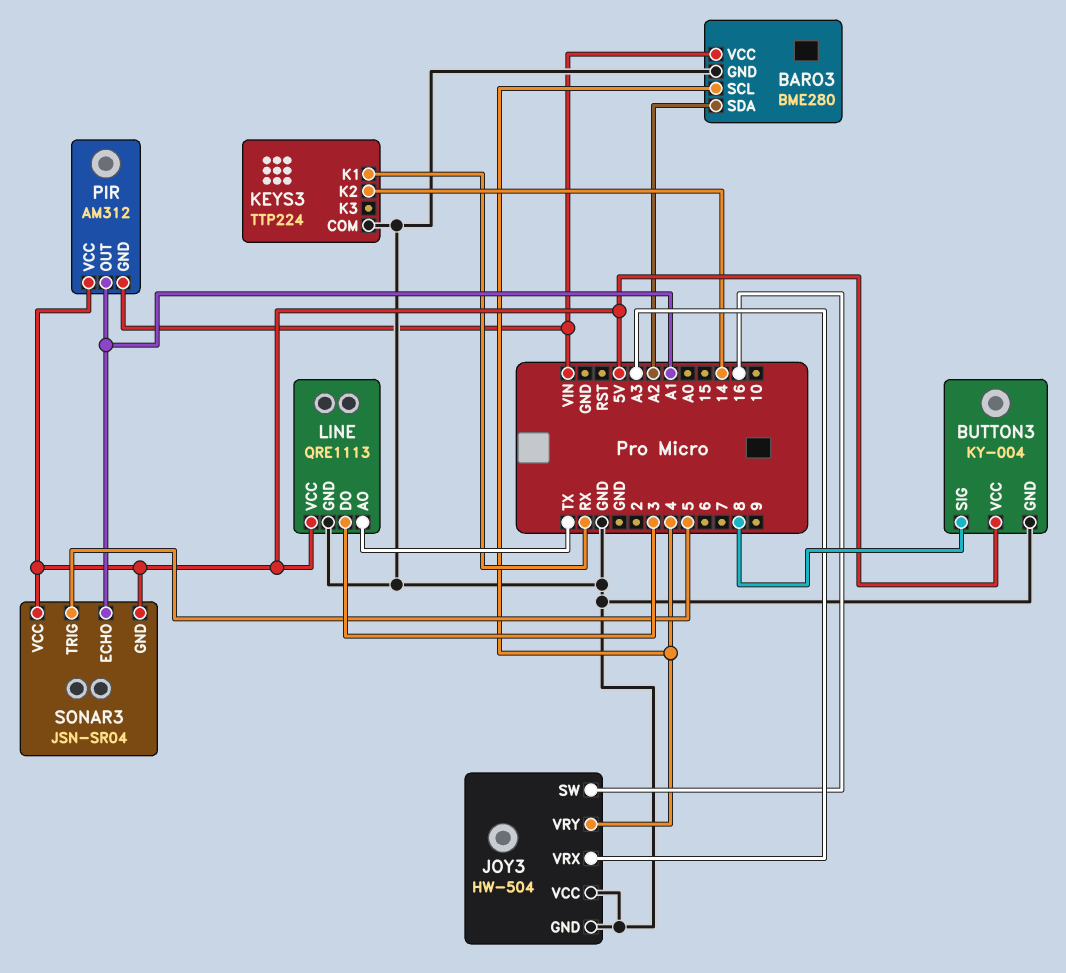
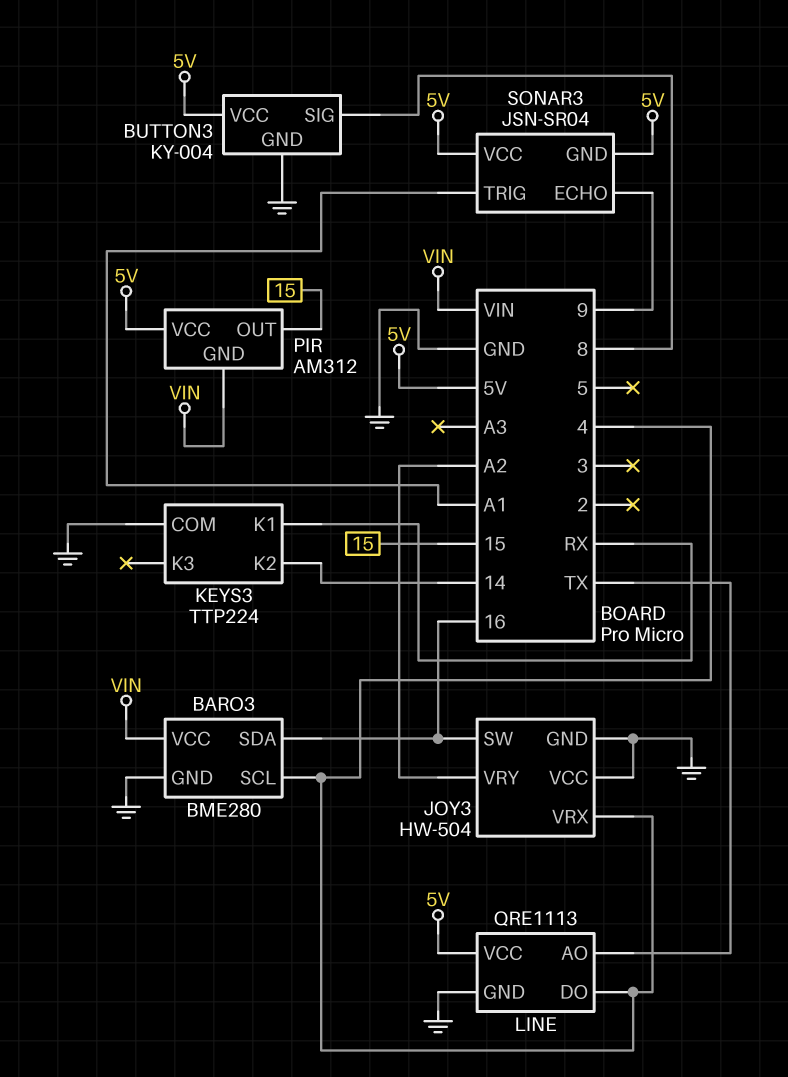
BARO3 pin SDA: A2 -> 16
JOY3 pin VRX: A3 -> 4
JOY3 pin VRY: 4 -> A2
LINE pin DO: 3 -> 4
PIR pin OUT: A1 -> 15
SONAR3 pin ECHO: A1 -> 9
SONAR3 pin TRIG: 5 -> A1

